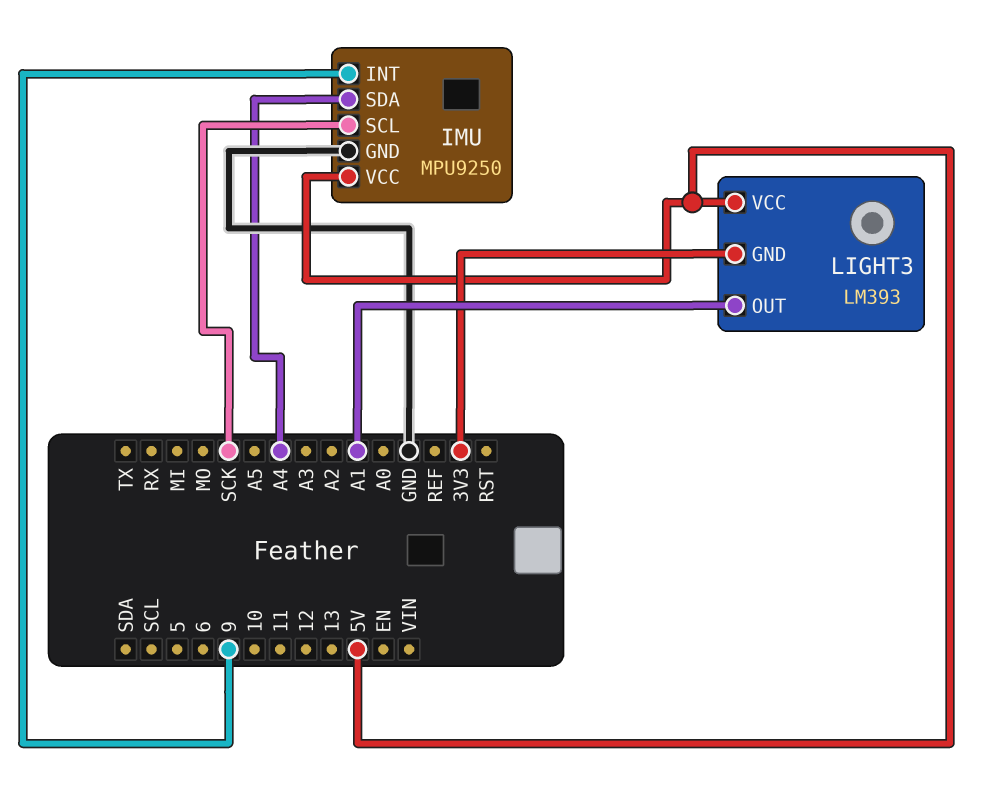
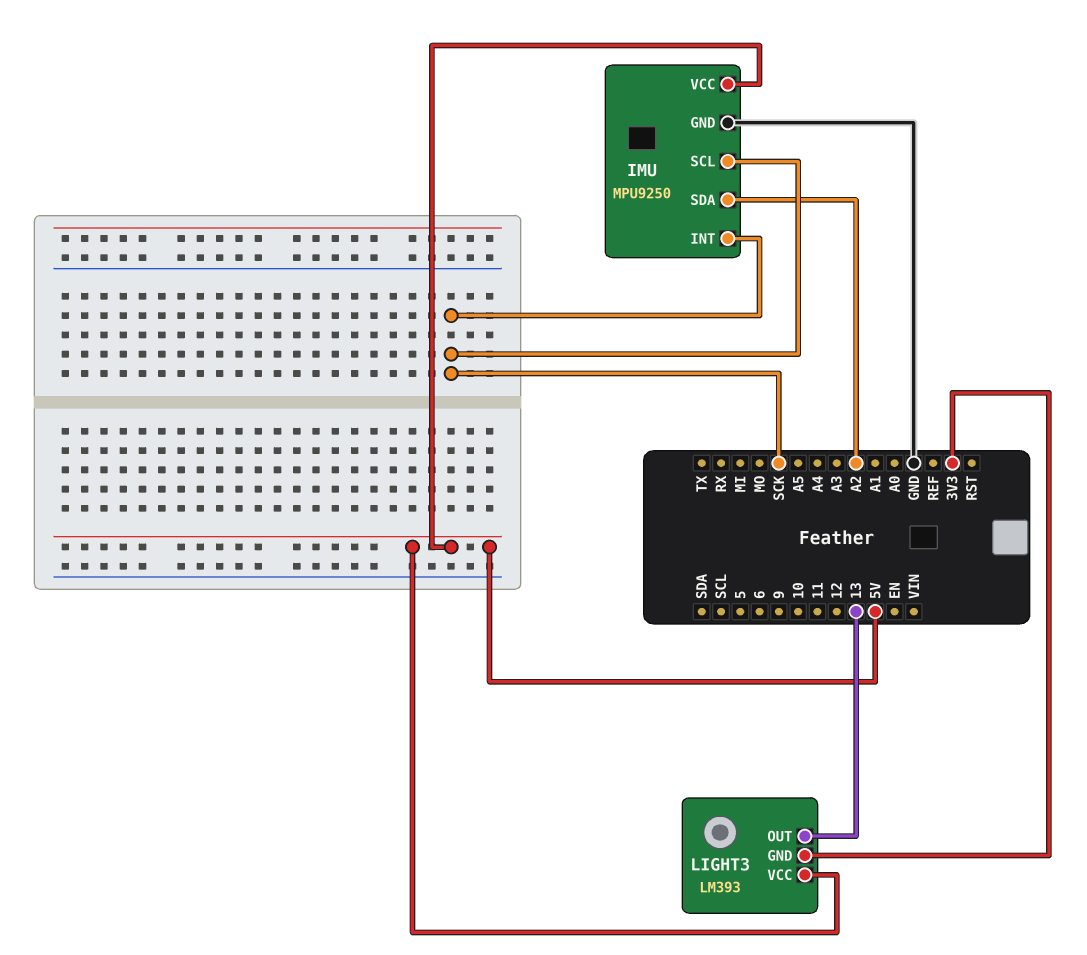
IMU pin INT: 9 -> SCK
IMU pin SDA: A4 -> A2
LIGHT3 pin OUT: A1 -> 13

